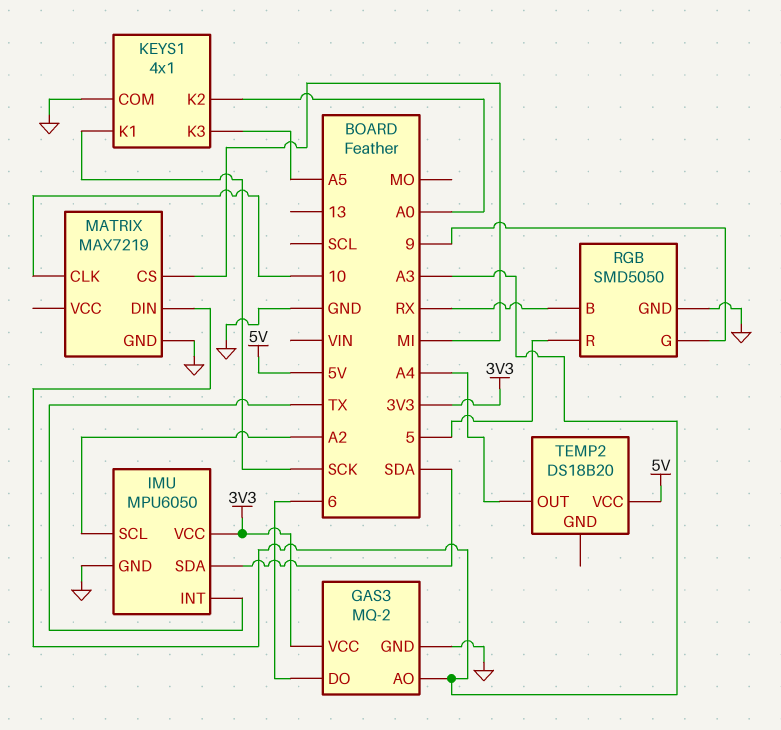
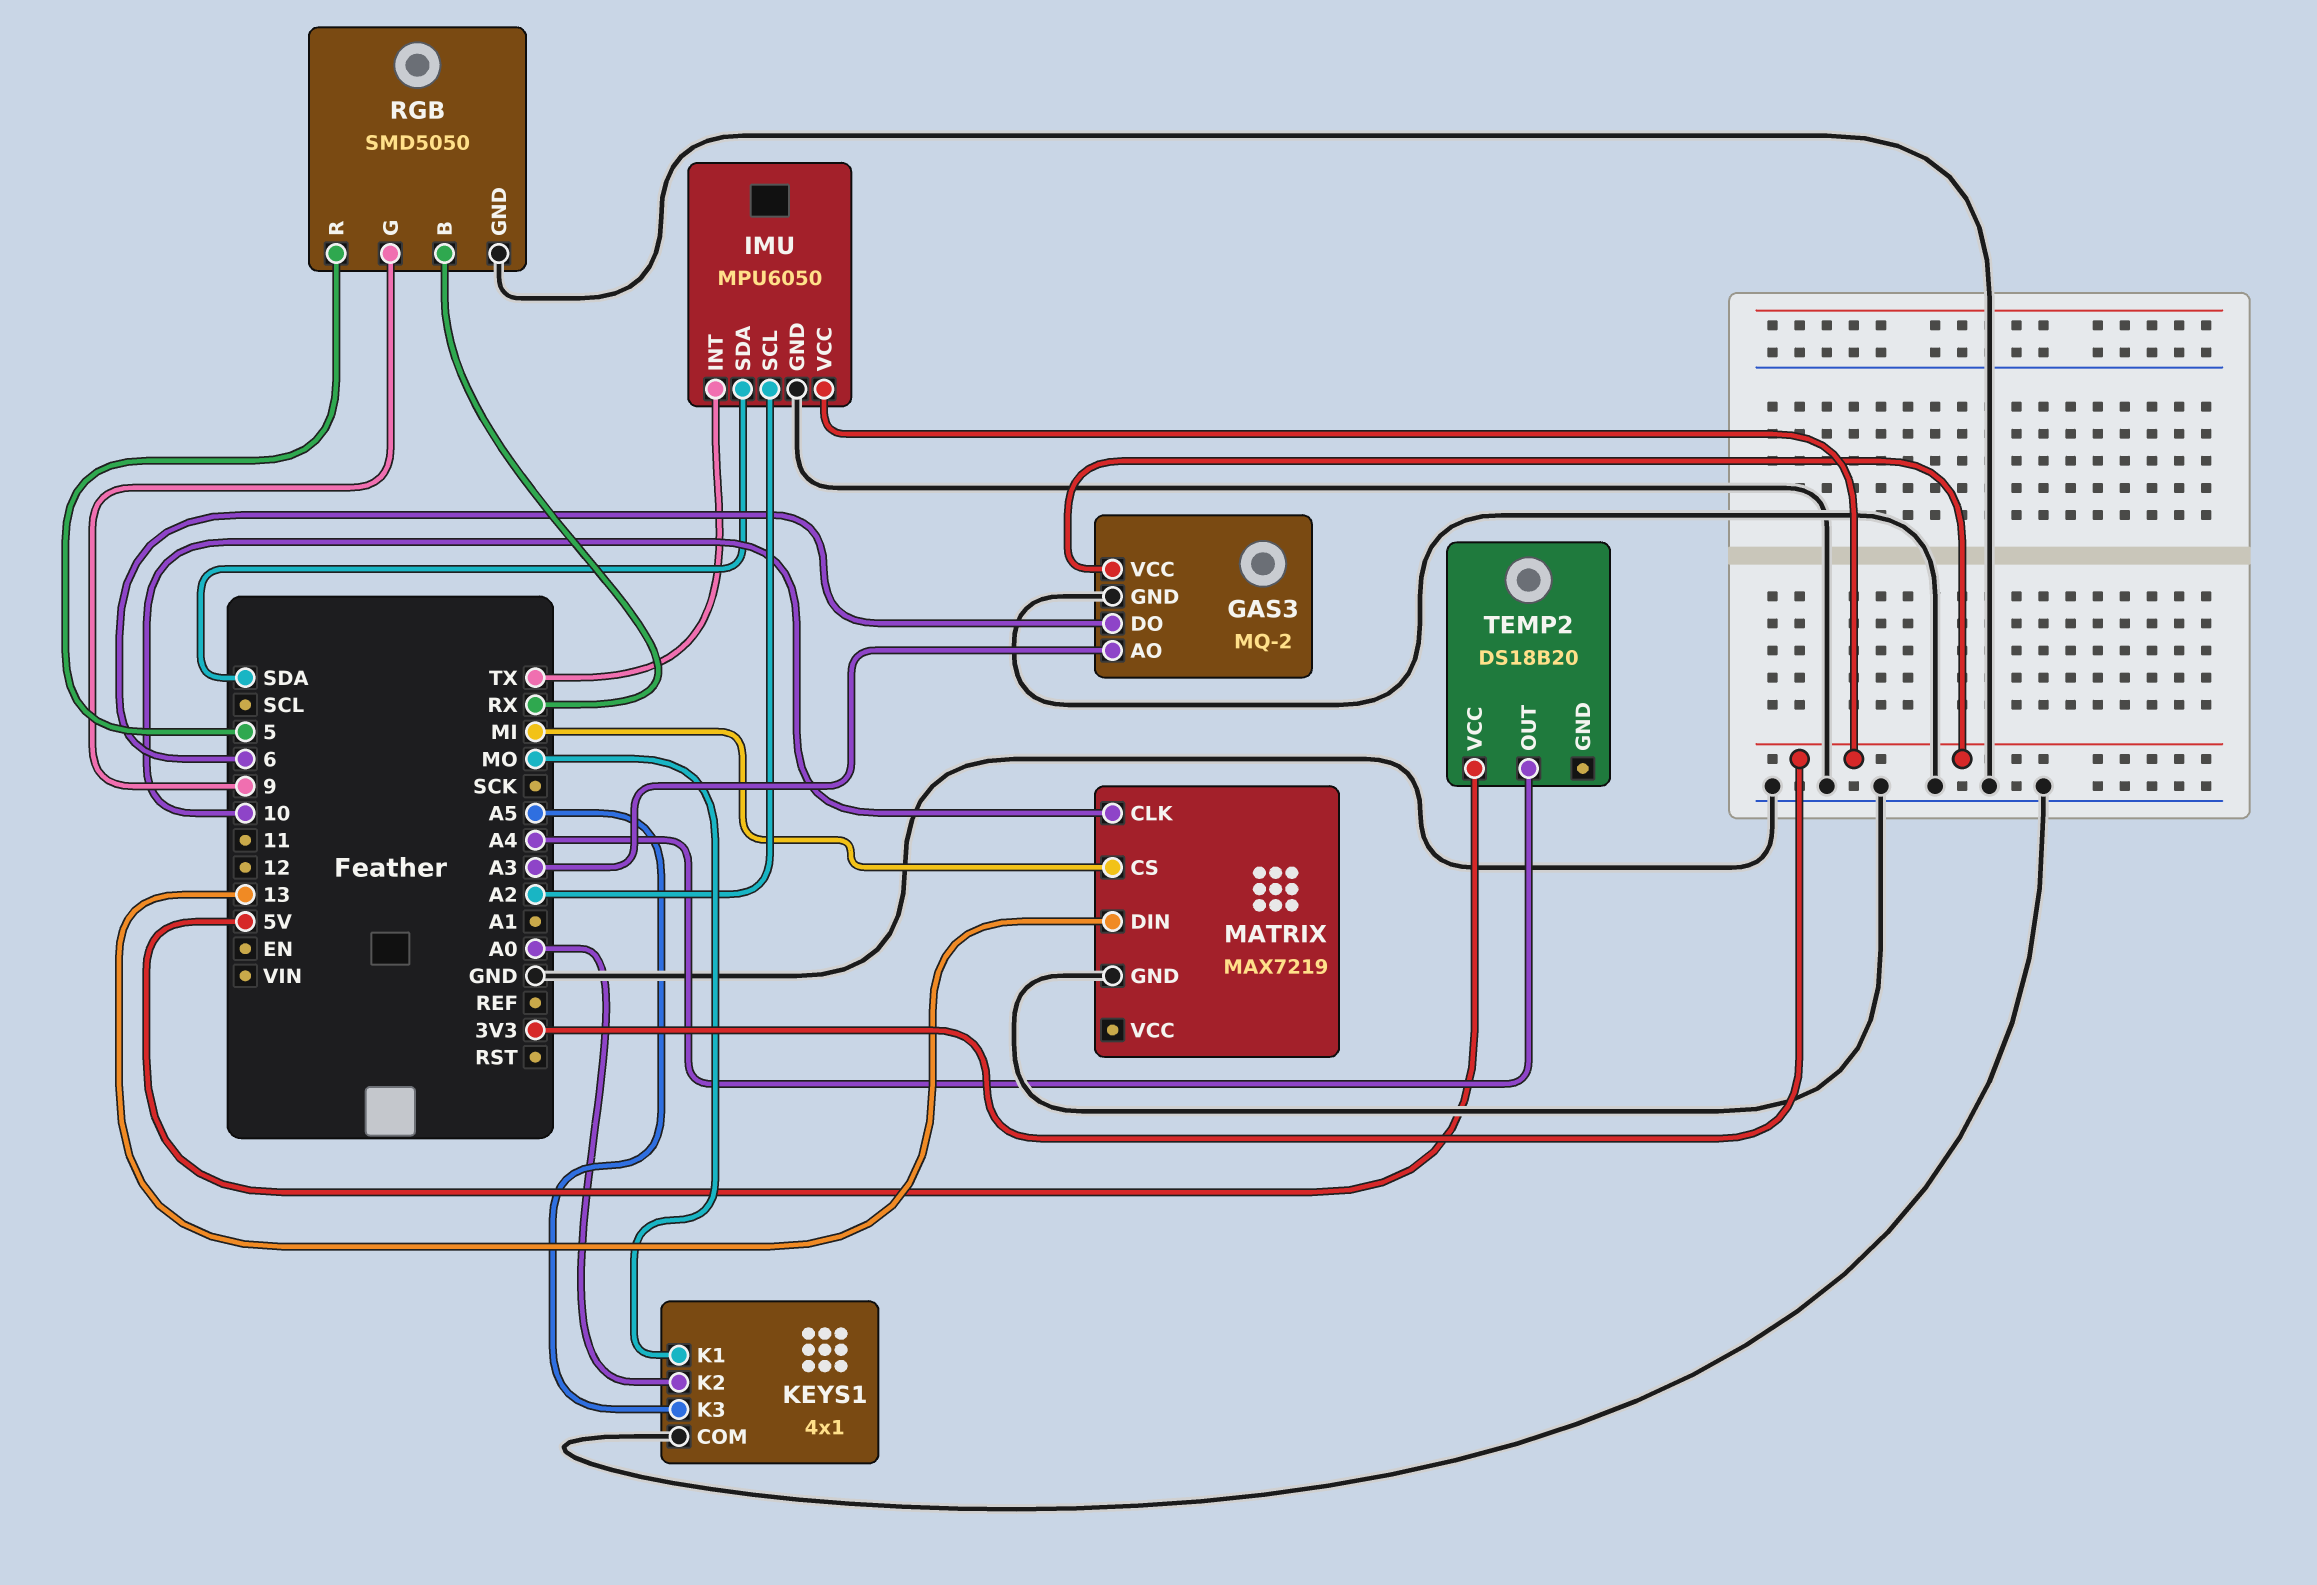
KEYS1 pin K1: SCK -> MO
MATRIX pin DIN: A3 -> 13

